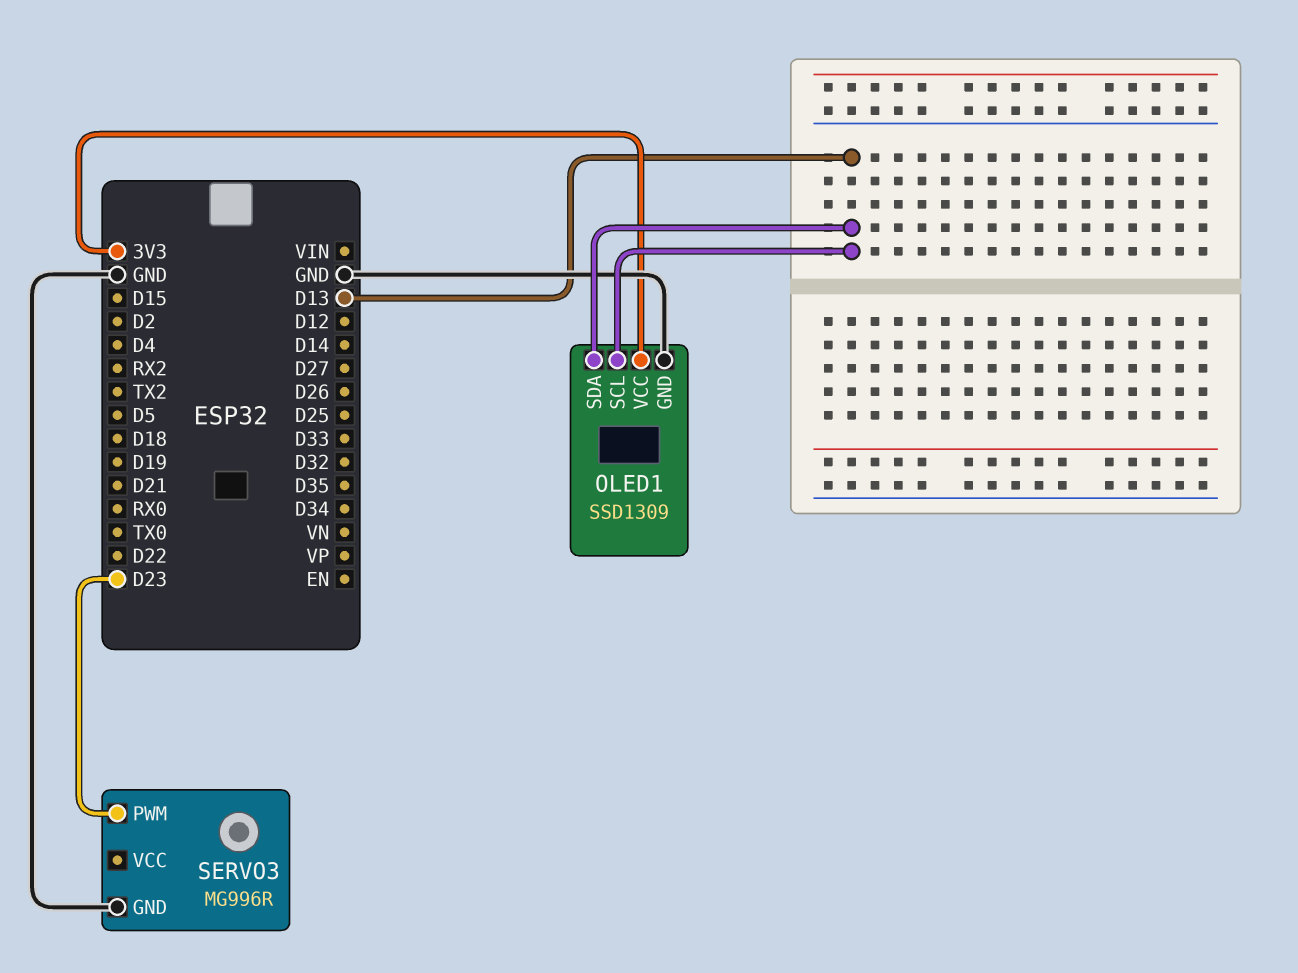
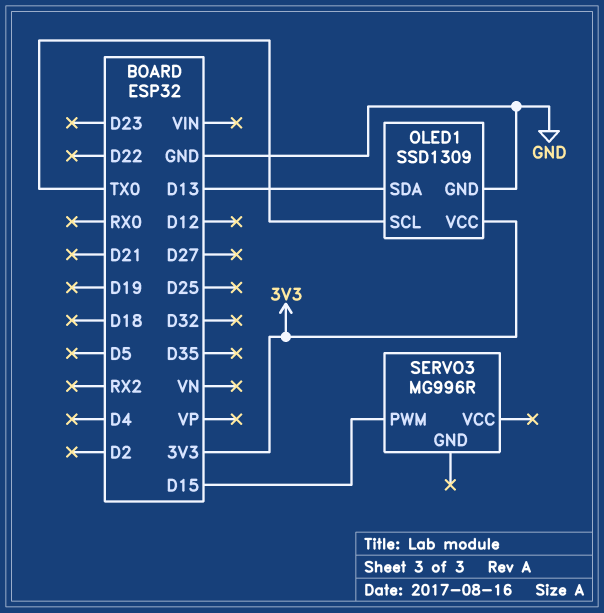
OLED1 pin SCL: D13 -> TX0
SERVO3 pin GND: GND -> none
SERVO3 pin PWM: D23 -> D15

